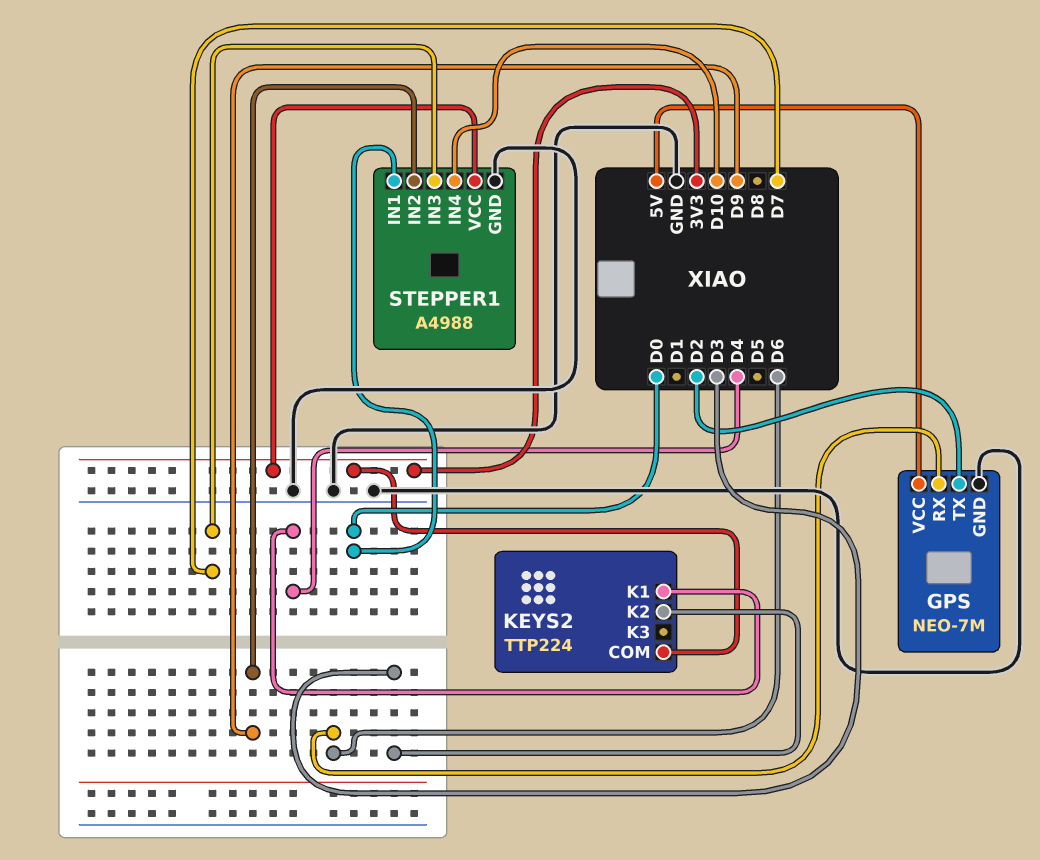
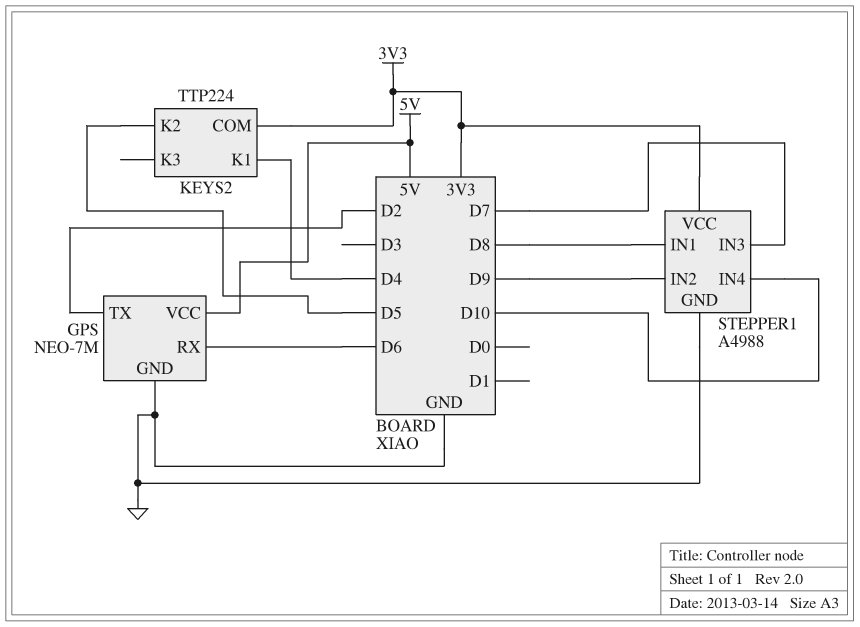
KEYS2 pin K2: D3 -> D5
STEPPER1 pin IN1: D0 -> D8

